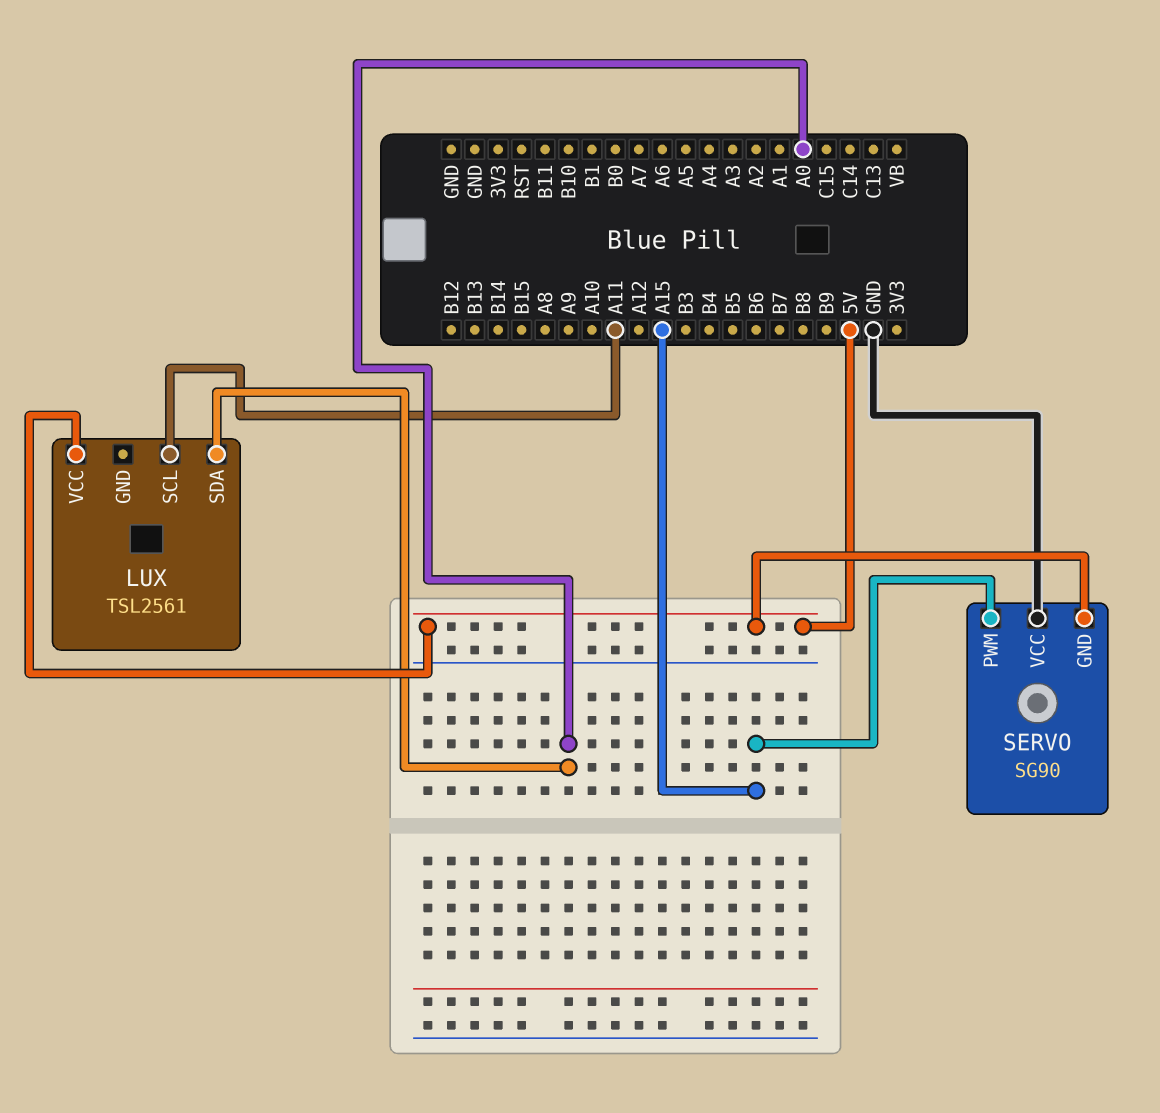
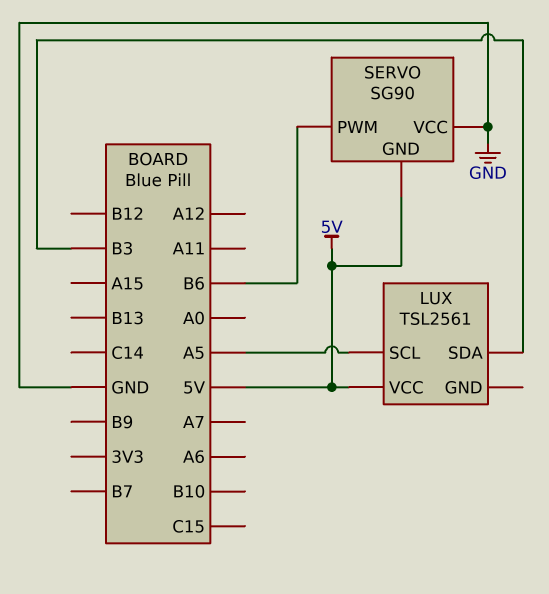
LUX pin SCL: A11 -> A5
LUX pin SDA: A0 -> B3
SERVO pin PWM: A15 -> B6

